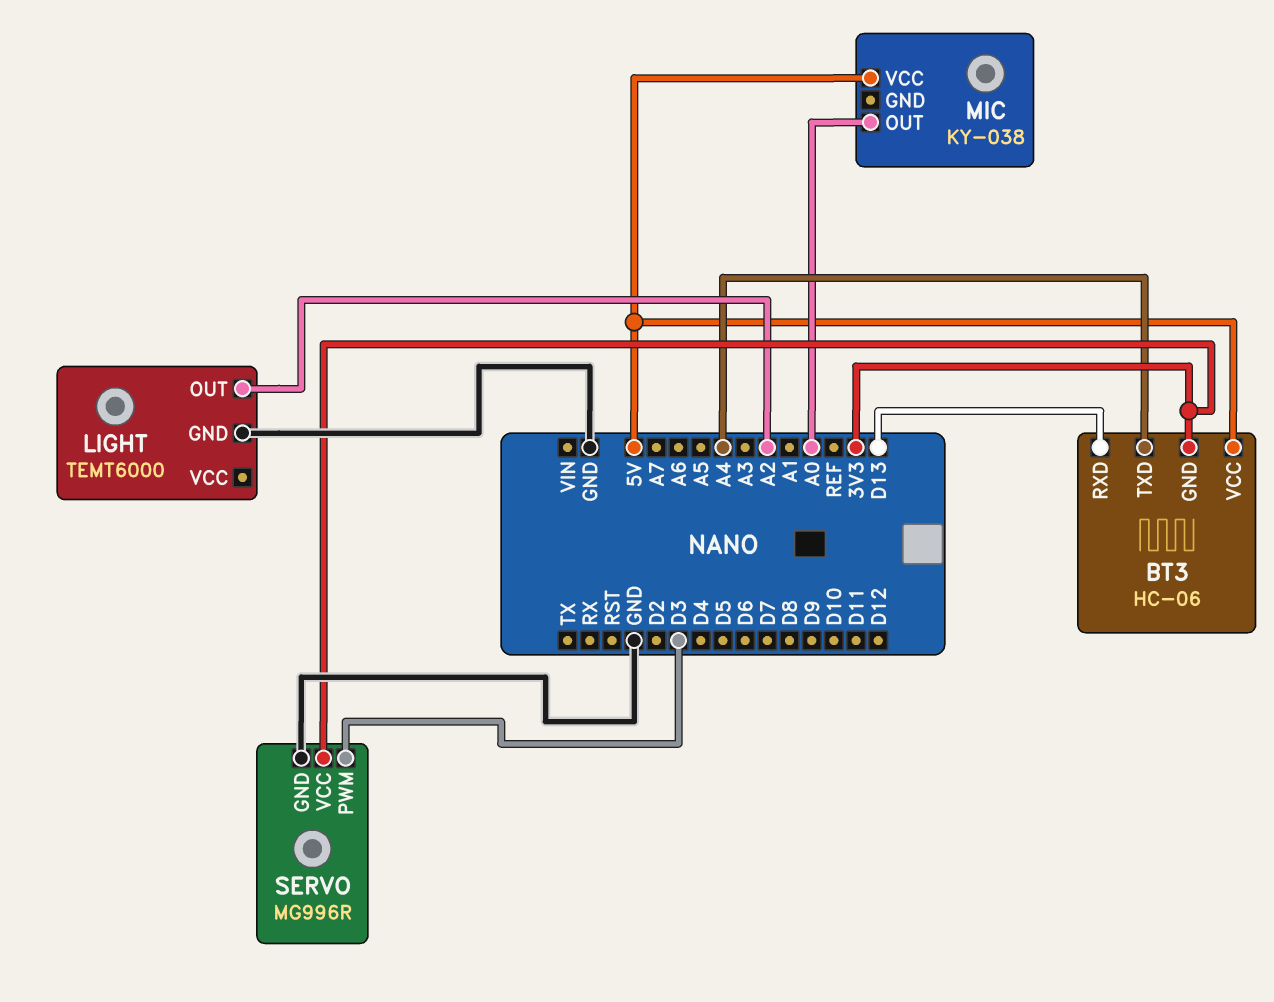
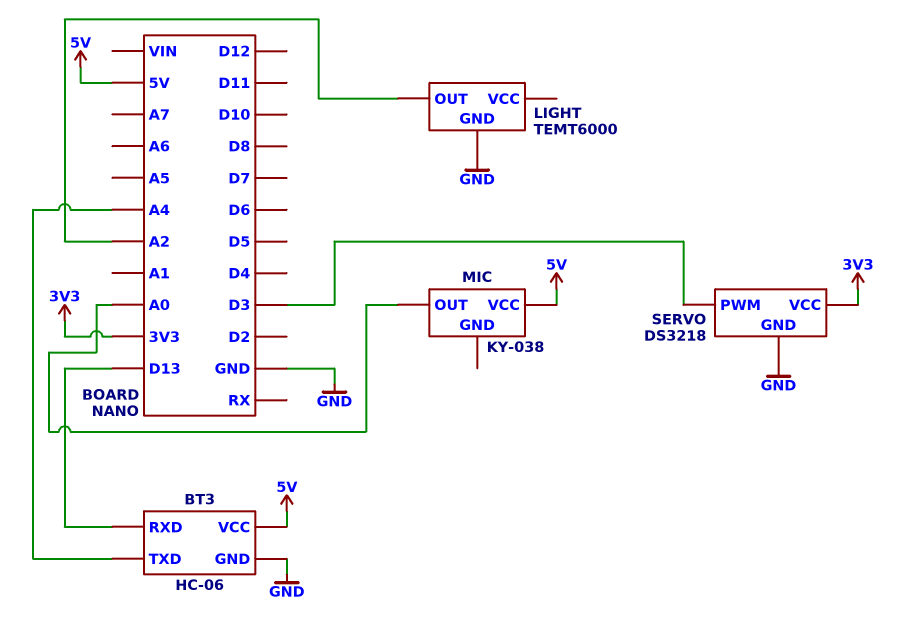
BT3 pin GND: 3V3 -> GND
SERVO: MG996R -> DS3218

